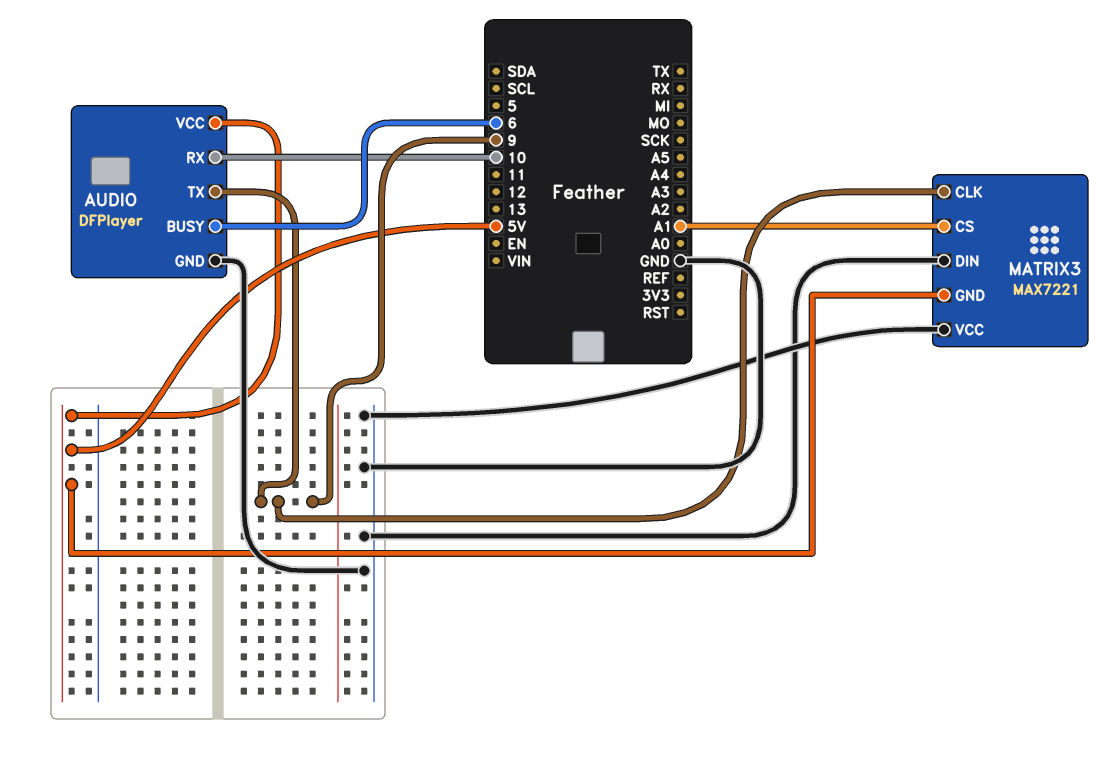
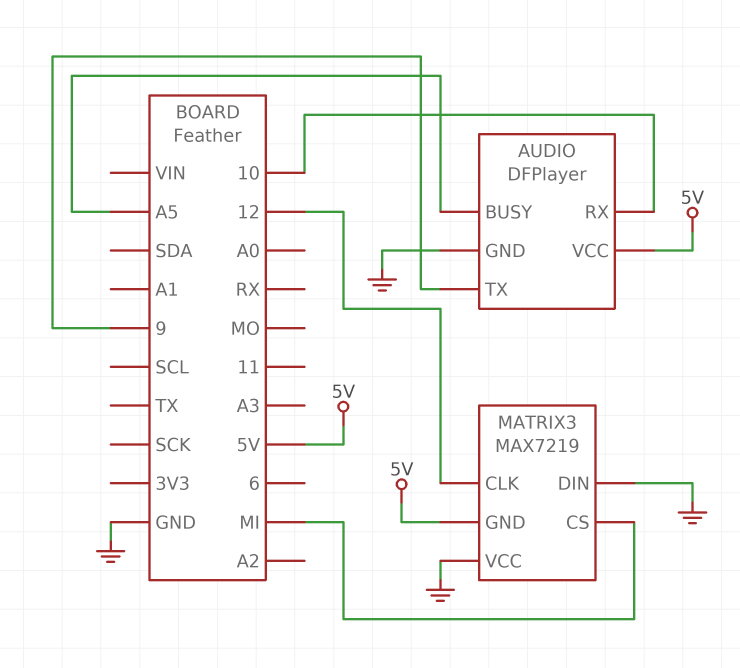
AUDIO pin BUSY: 6 -> A5
MATRIX3: MAX7221 -> MAX7219
MATRIX3 pin CLK: 9 -> 12
MATRIX3 pin CS: A1 -> MI

